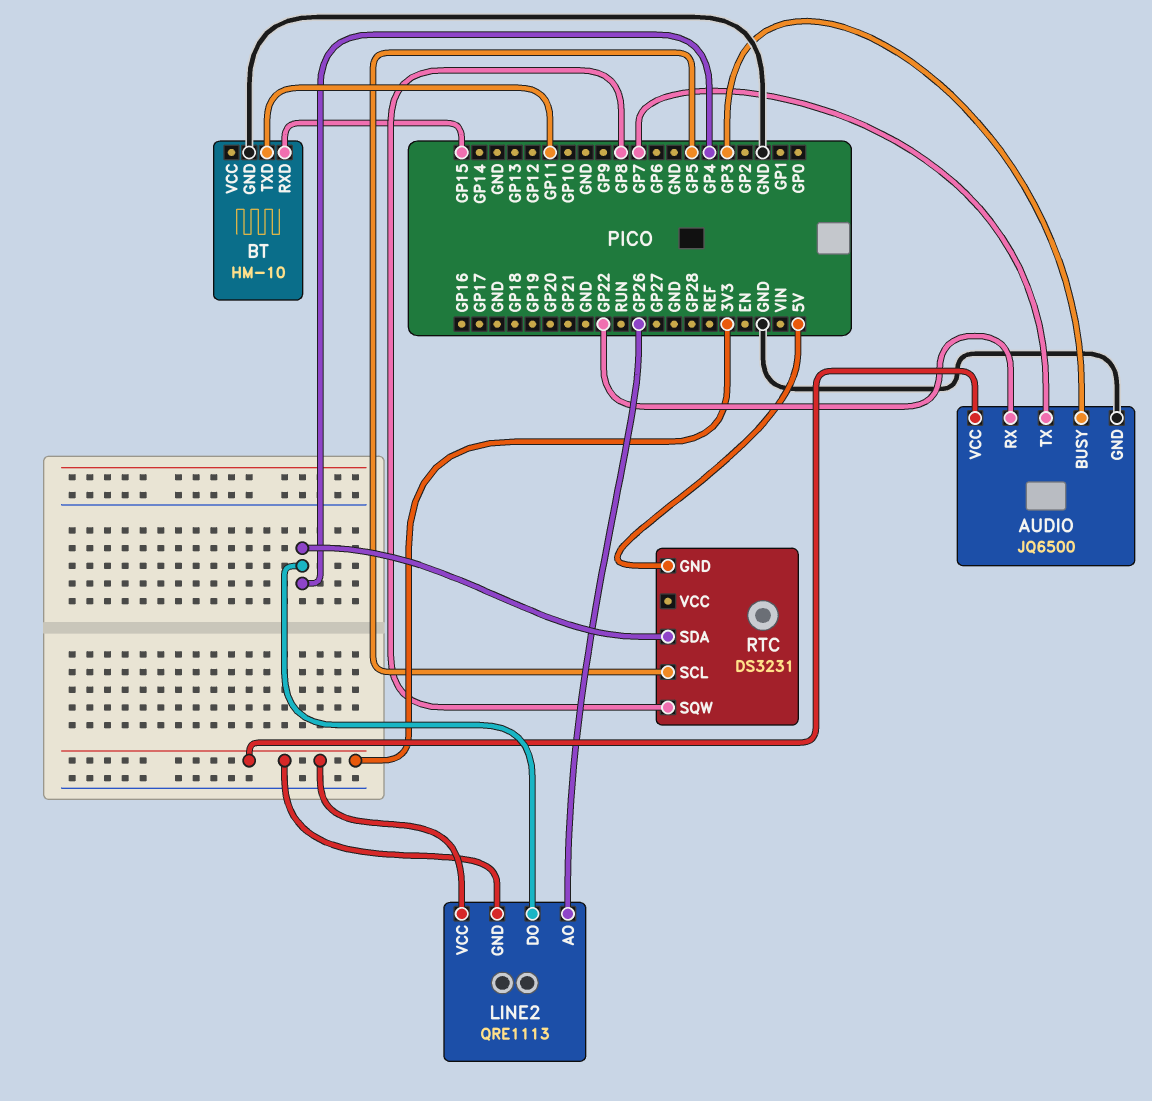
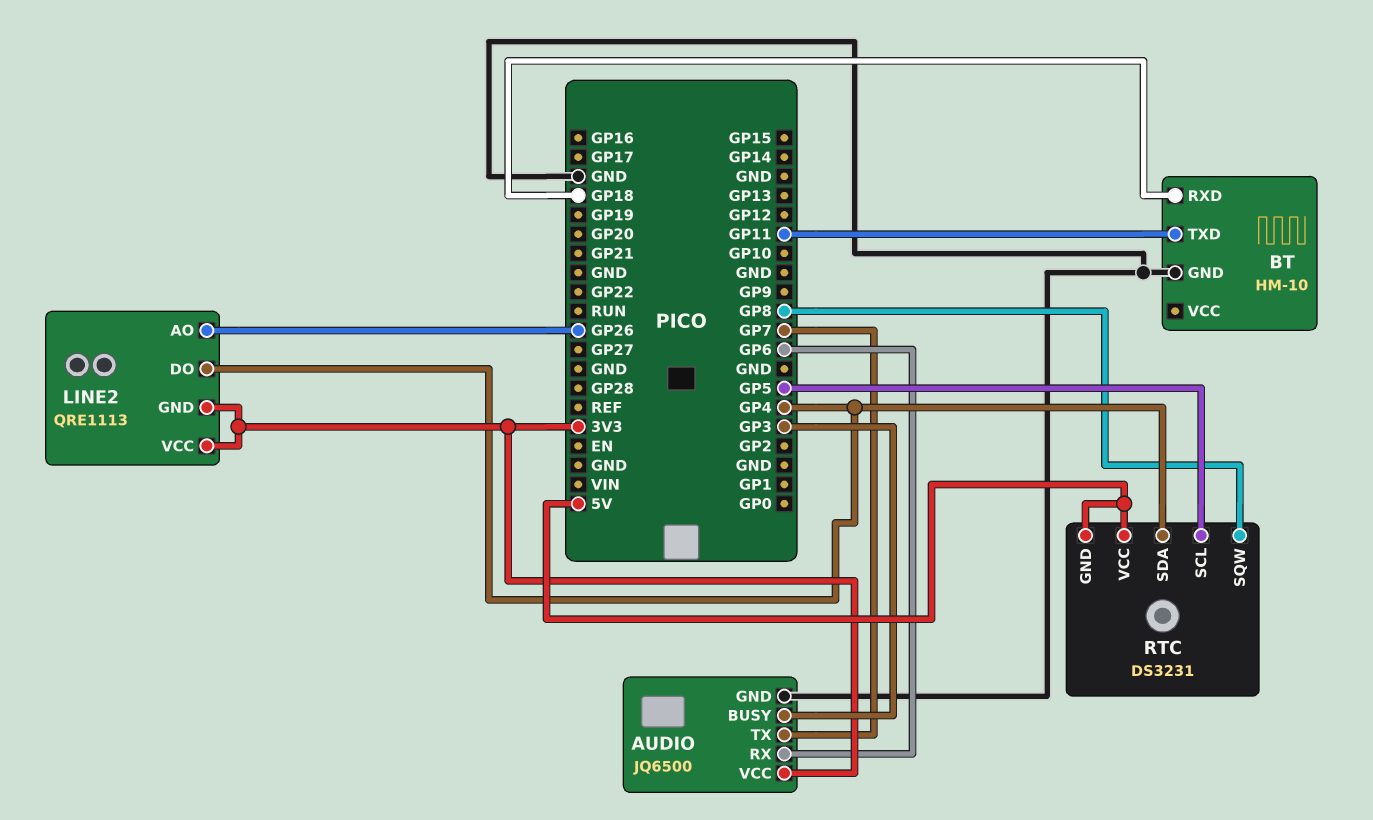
AUDIO pin RX: GP22 -> GP6
BT pin RXD: GP15 -> GP18
RTC pin VCC: none -> 5V

